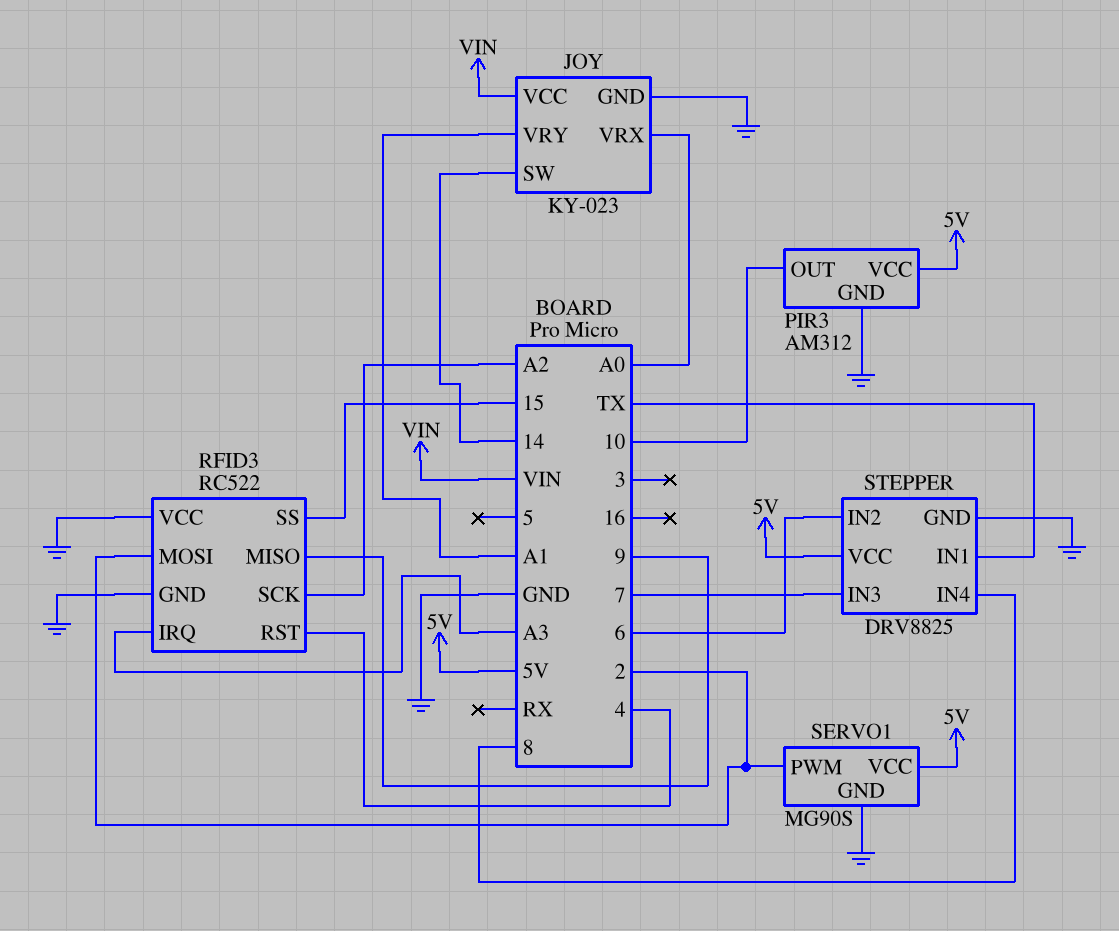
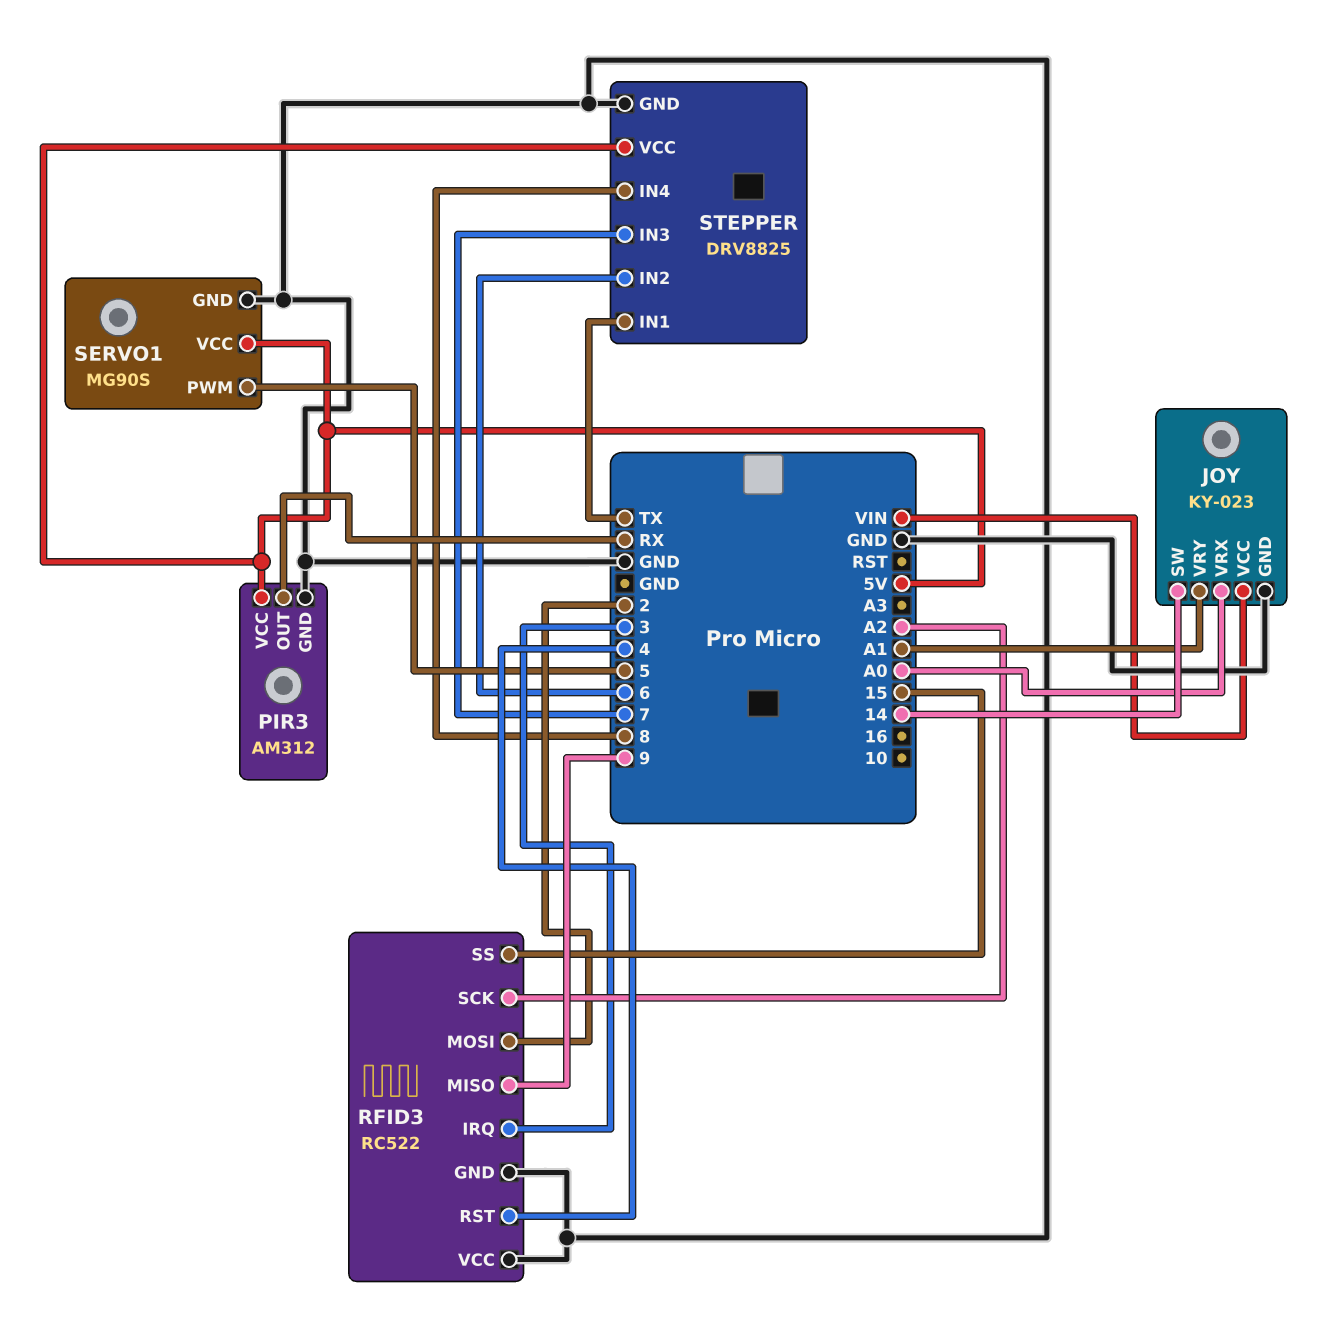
PIR3 pin OUT: 10 -> RX
RFID3 pin IRQ: A3 -> 3
SERVO1 pin PWM: 2 -> 5

